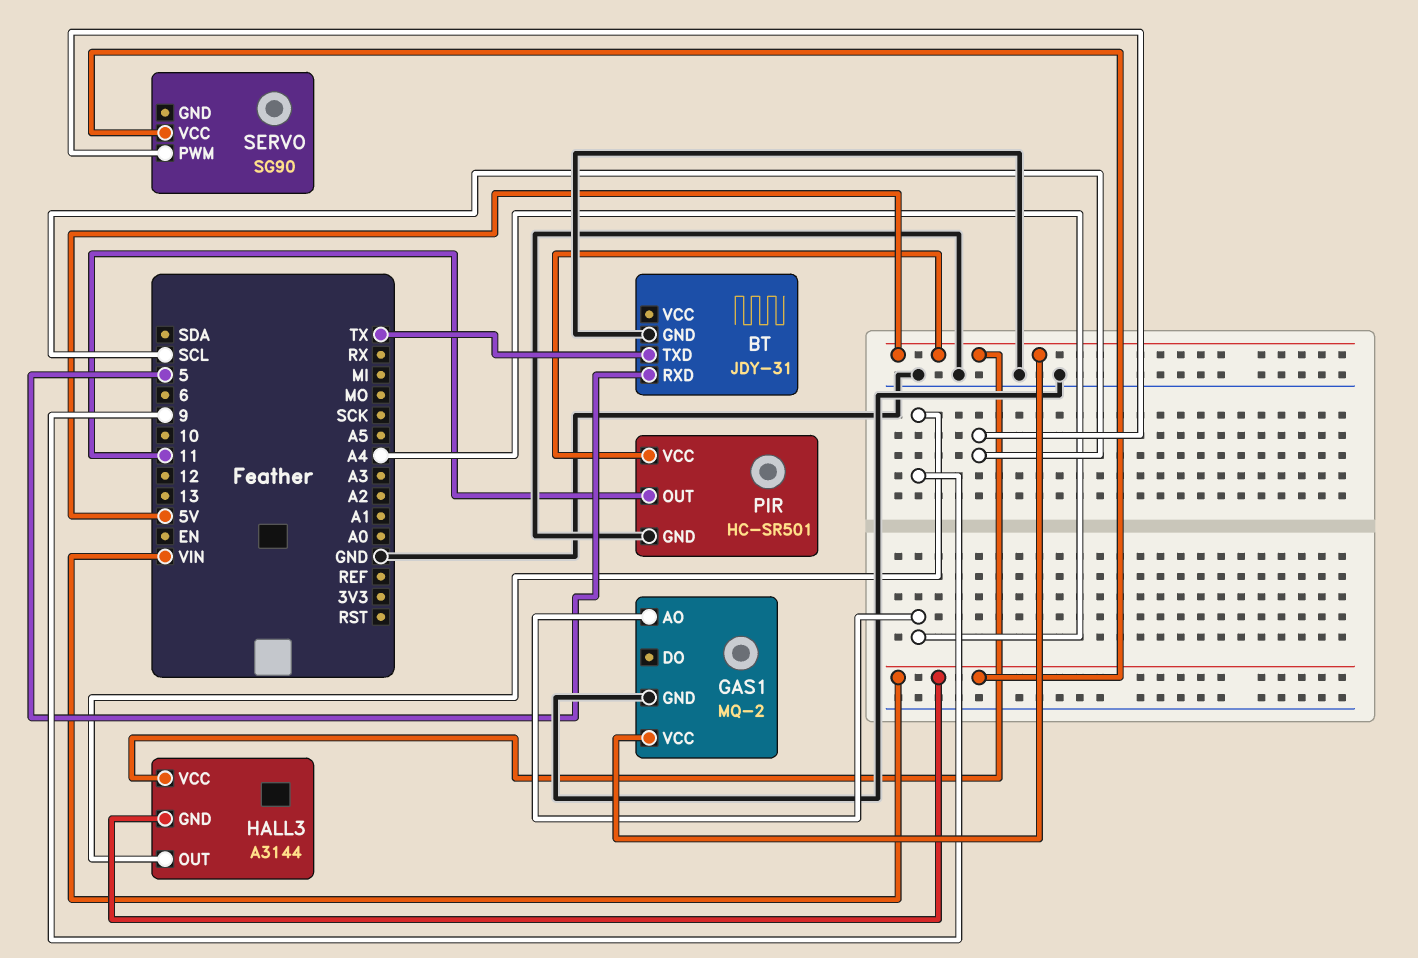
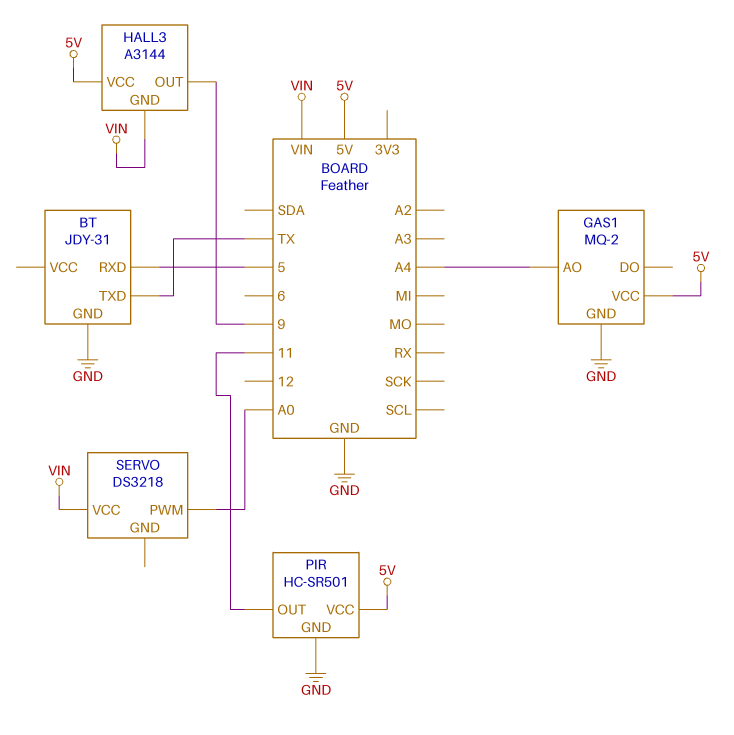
SERVO: SG90 -> DS3218
SERVO pin PWM: SCL -> A0

